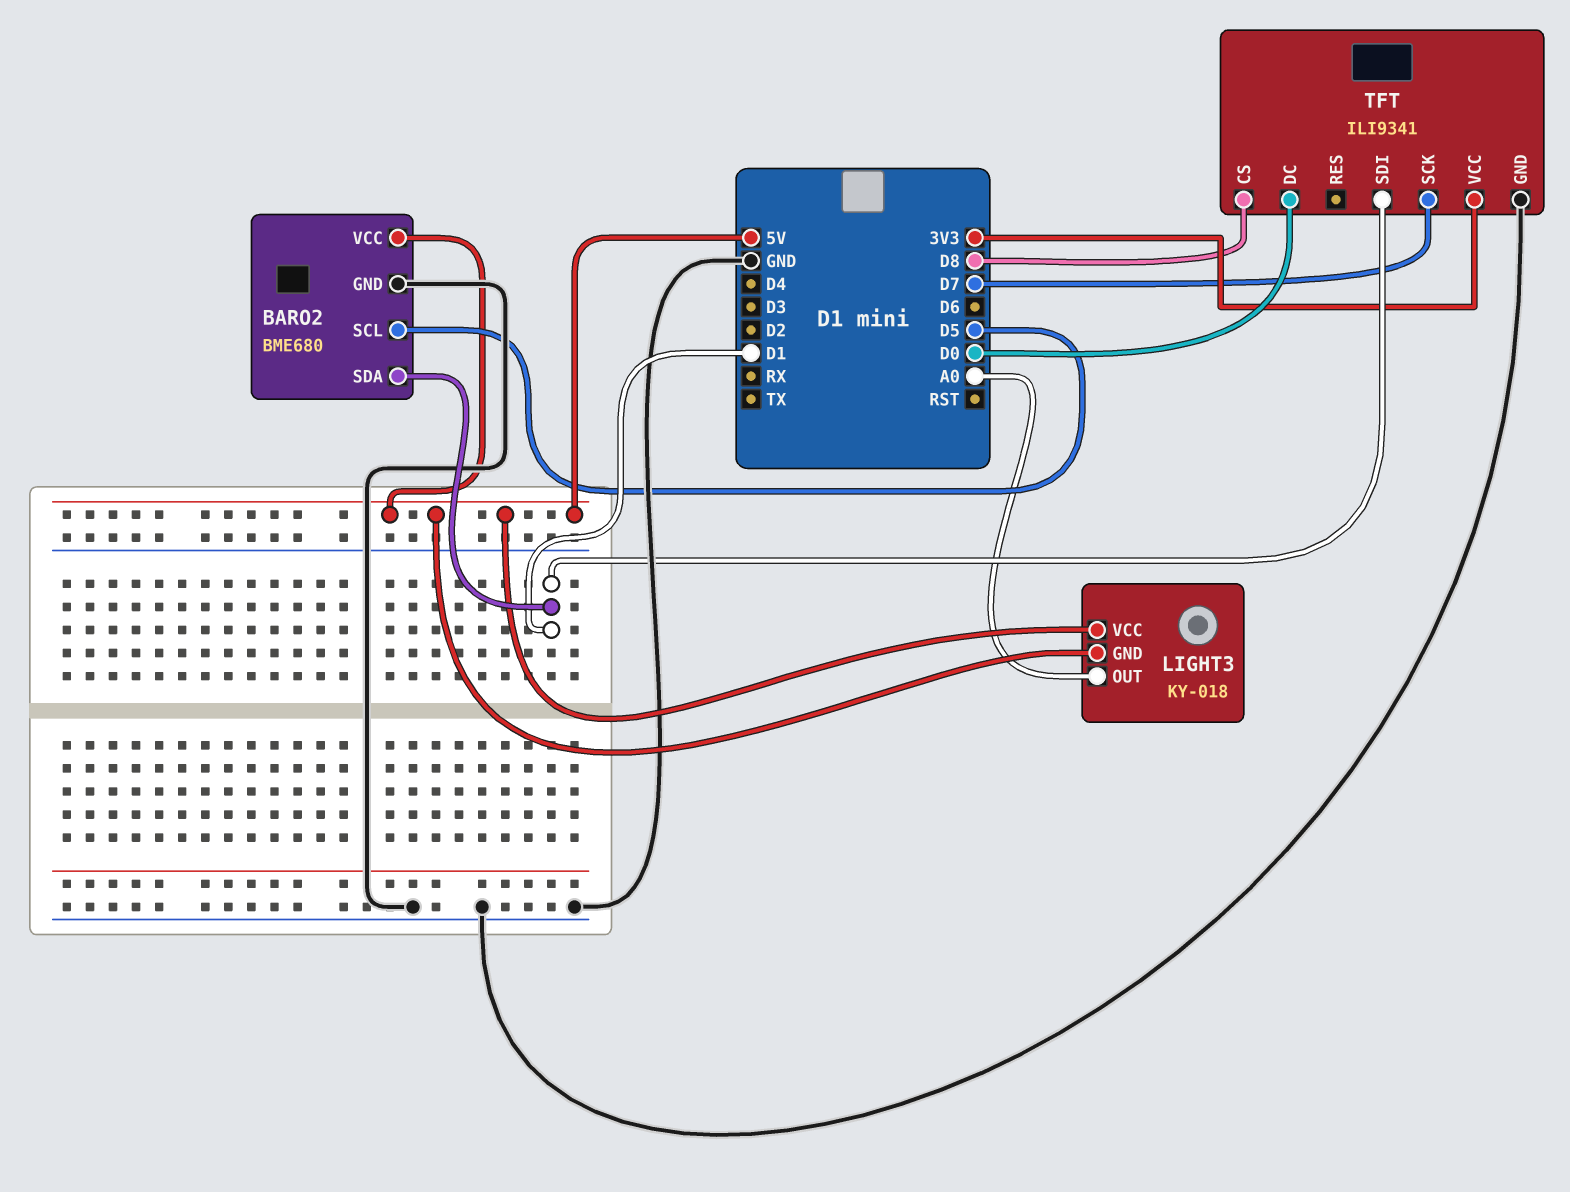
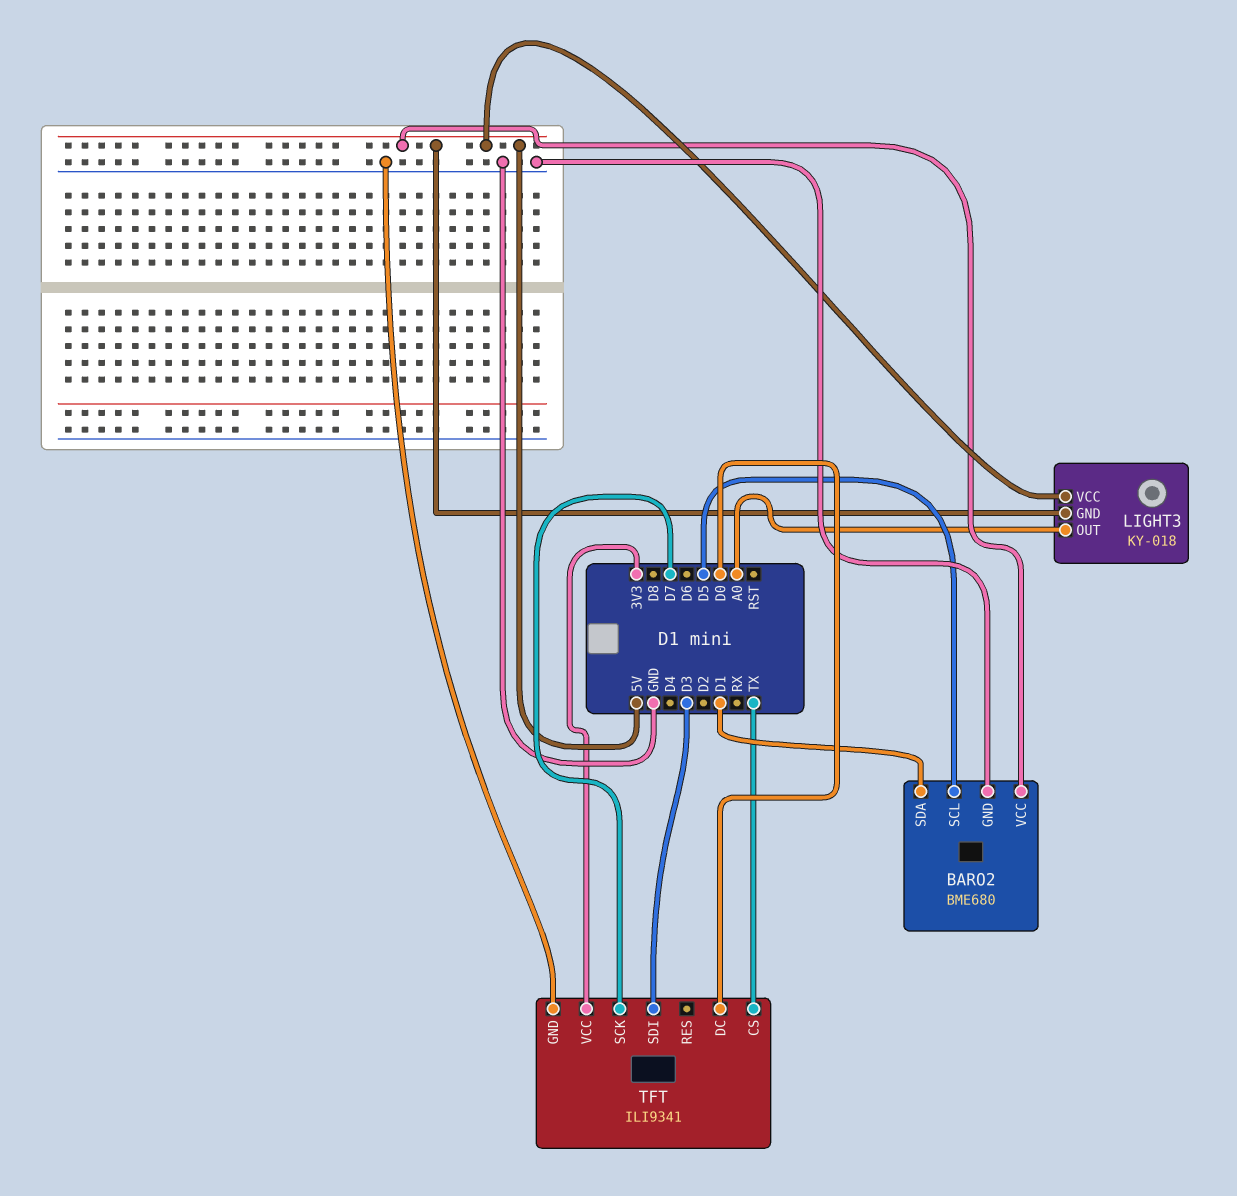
TFT pin CS: D8 -> TX
TFT pin SDI: D1 -> D3

